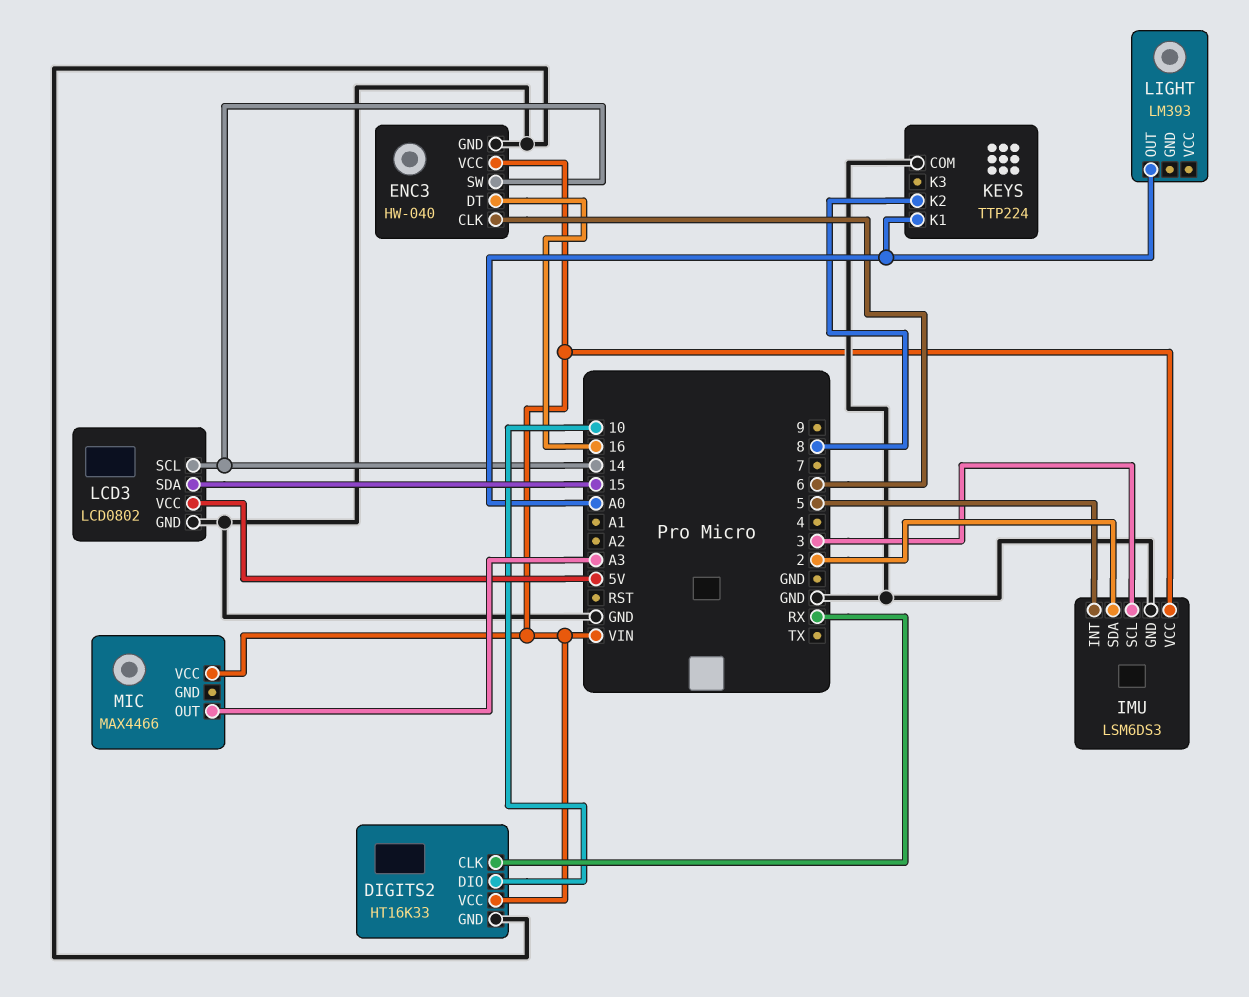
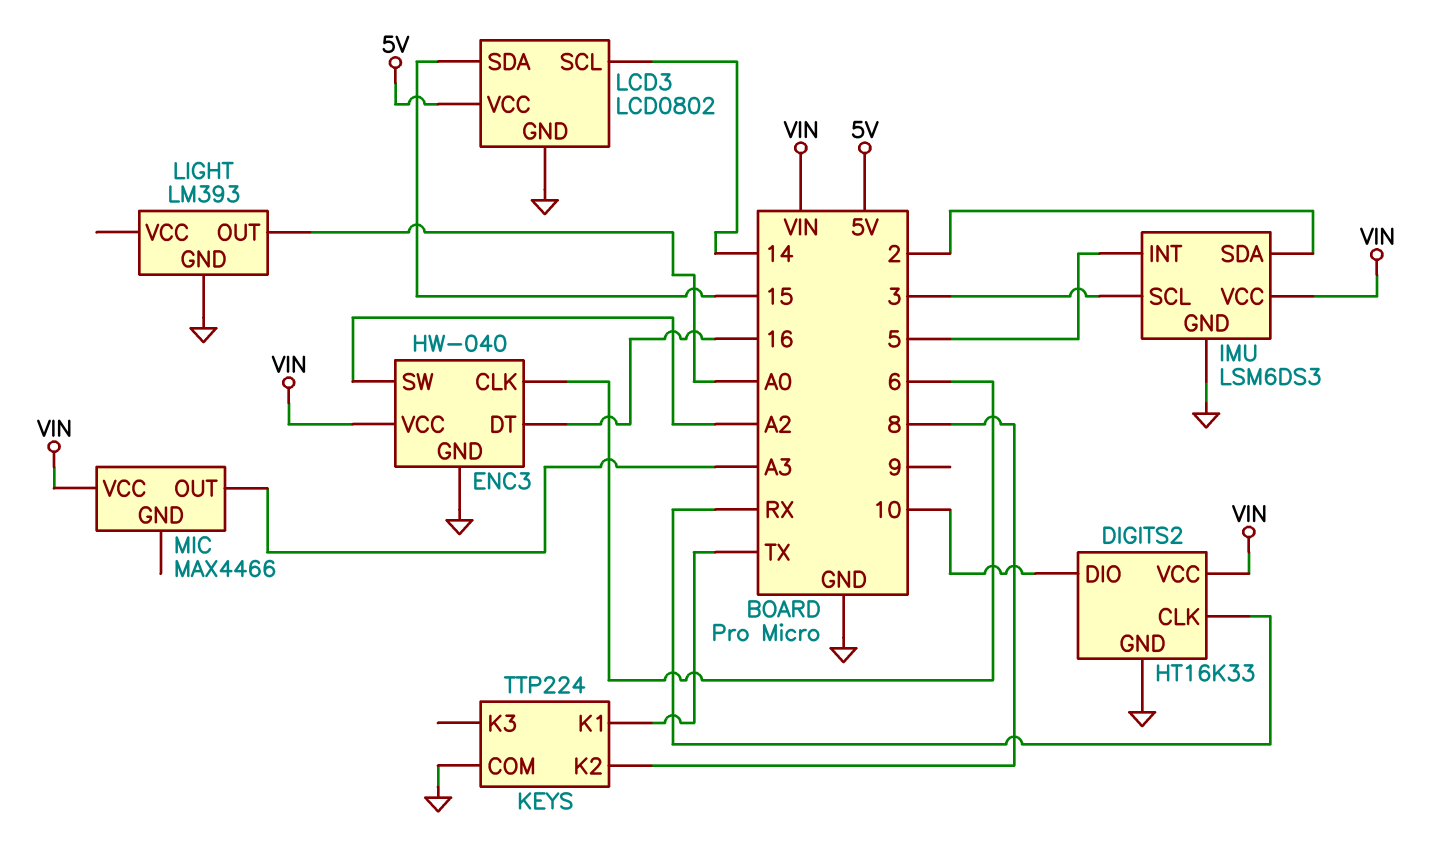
ENC3 pin SW: 14 -> A2
KEYS pin K1: A0 -> TX
LIGHT pin GND: none -> GND

